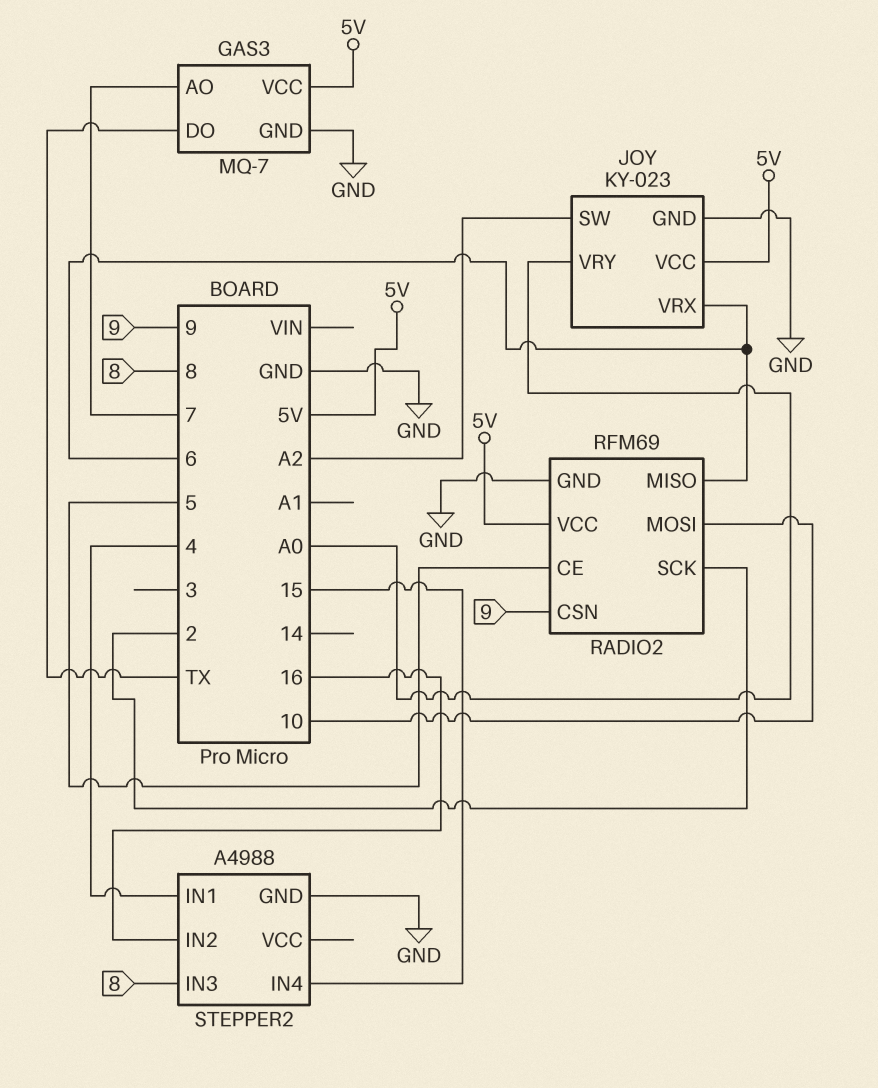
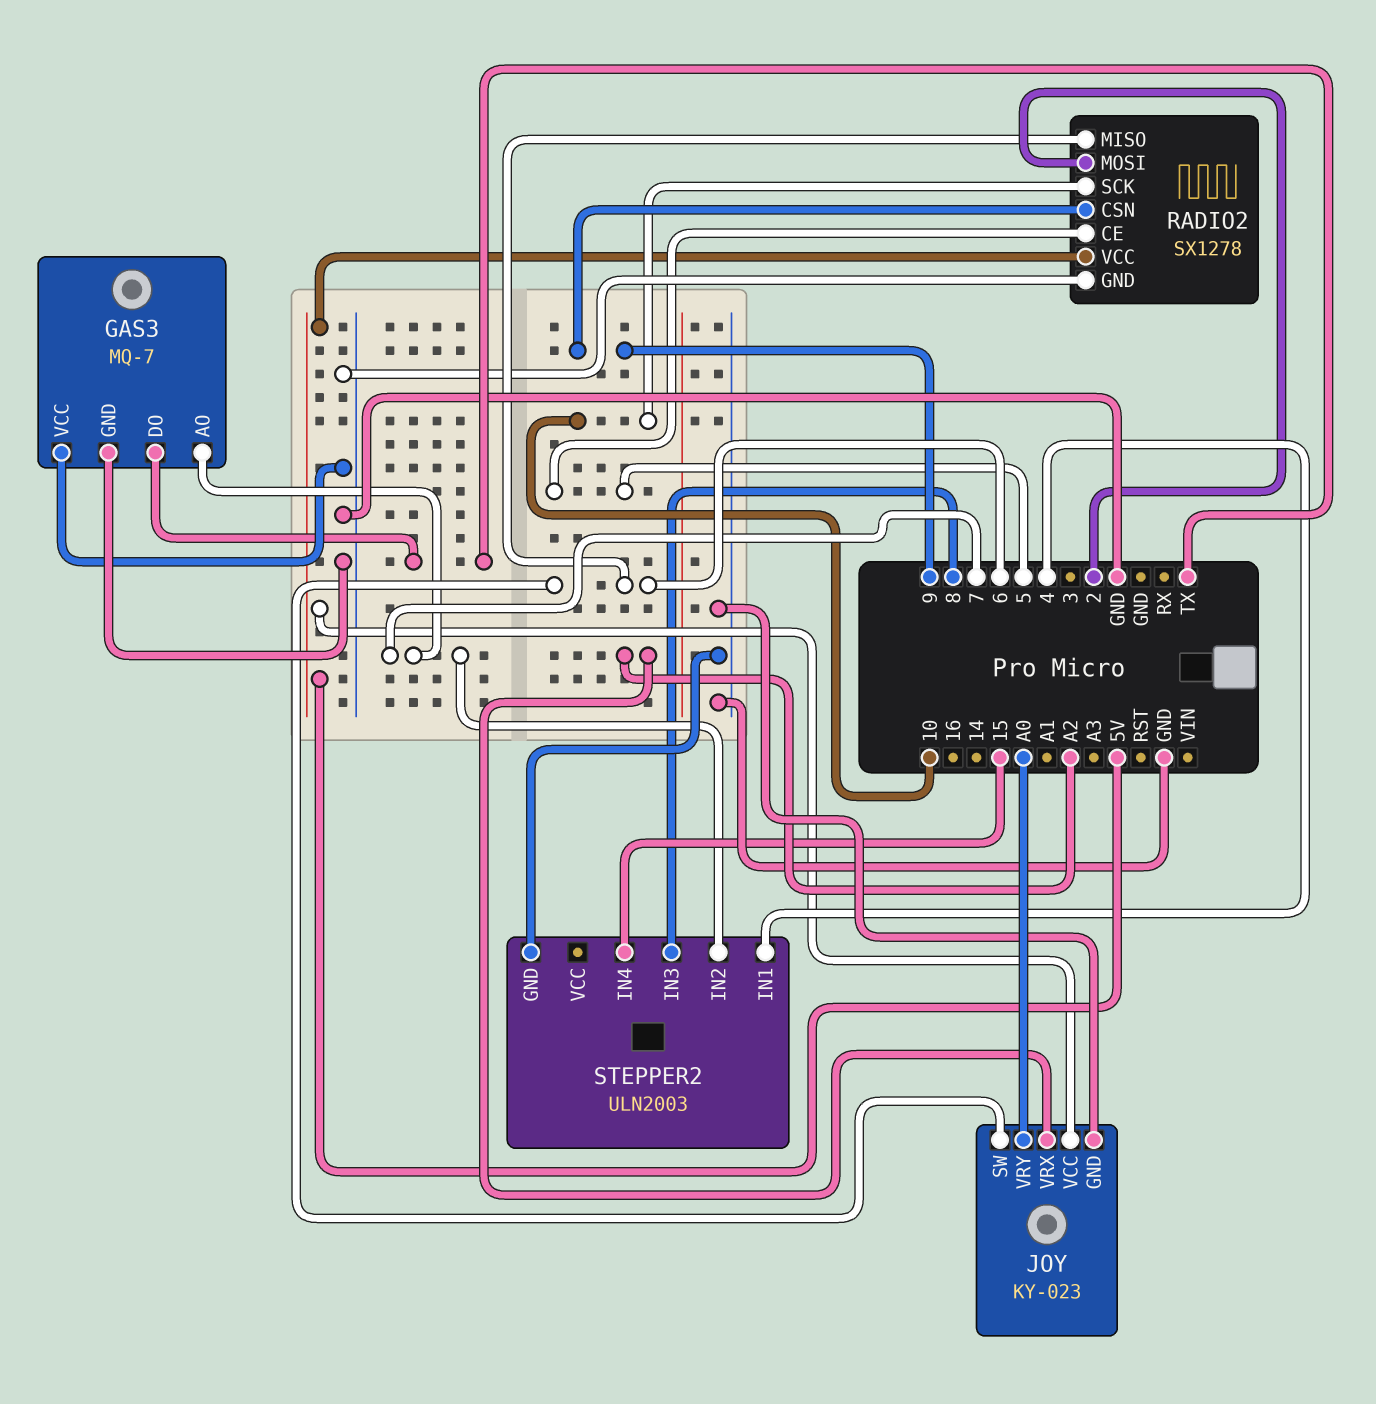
GAS3 pin VCC: 5V -> GND
JOY pin SW: A2 -> 6
JOY pin VRX: 6 -> A2
RADIO2: RFM69 -> SX1278
RADIO2 pin MOSI: 10 -> 2
RADIO2 pin SCK: 2 -> 10
STEPPER2: A4988 -> ULN2003
STEPPER2 pin IN2: 16 -> 7

